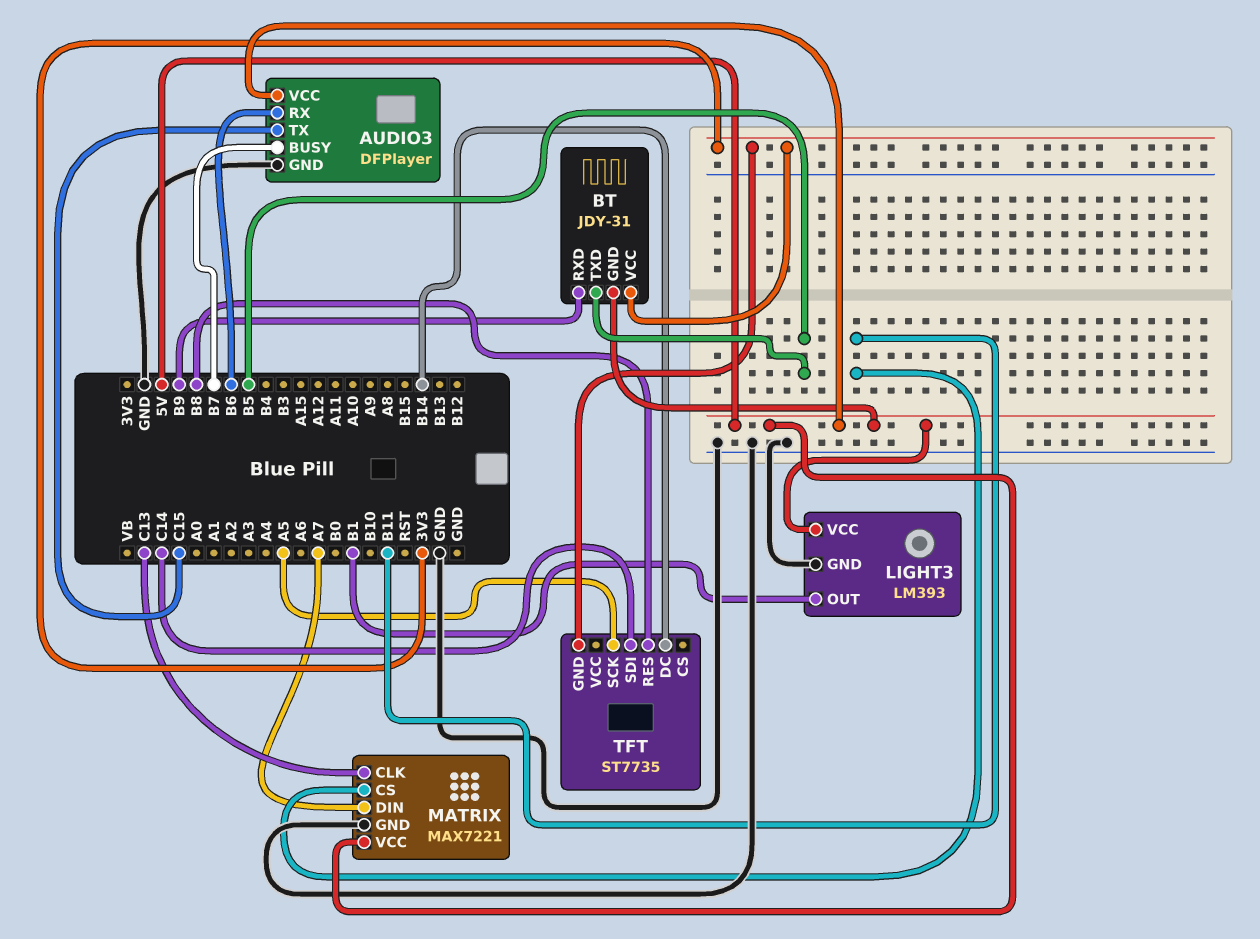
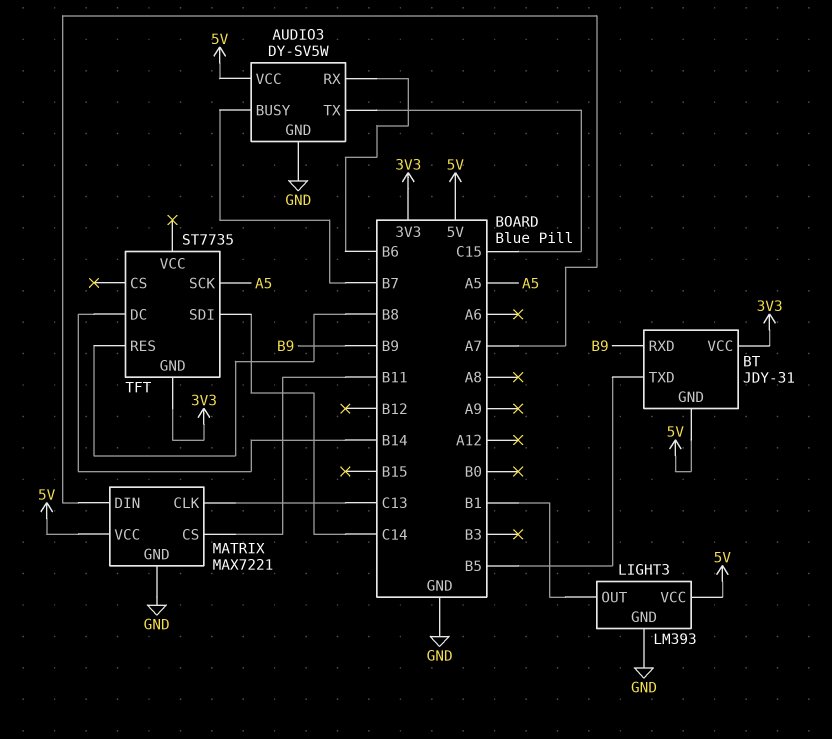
AUDIO3: DFPlayer -> DY-SV5W

